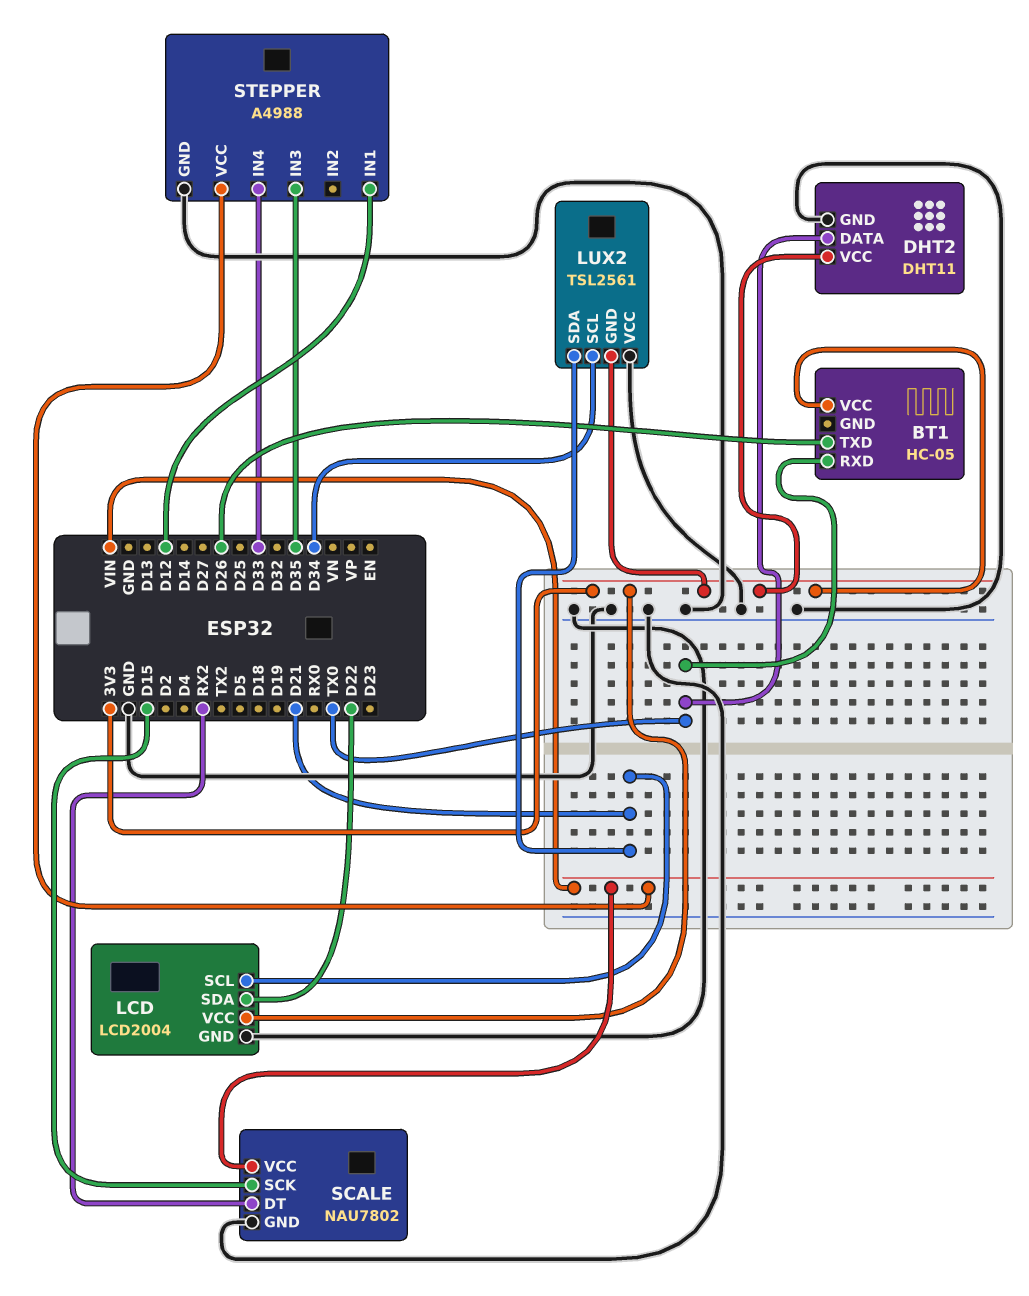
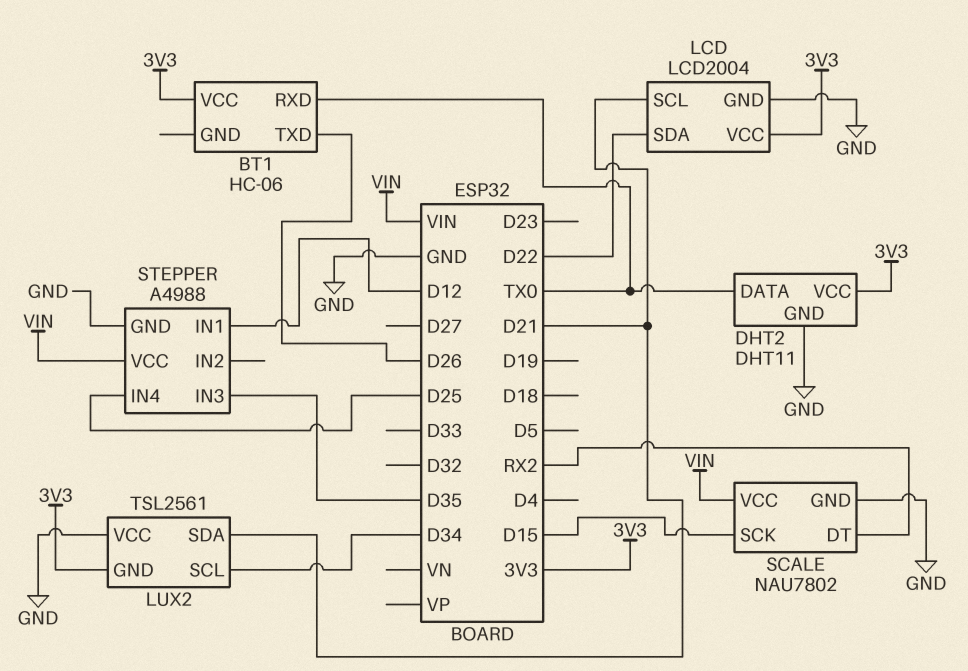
BT1: HC-05 -> HC-06
STEPPER pin IN4: D33 -> D25

